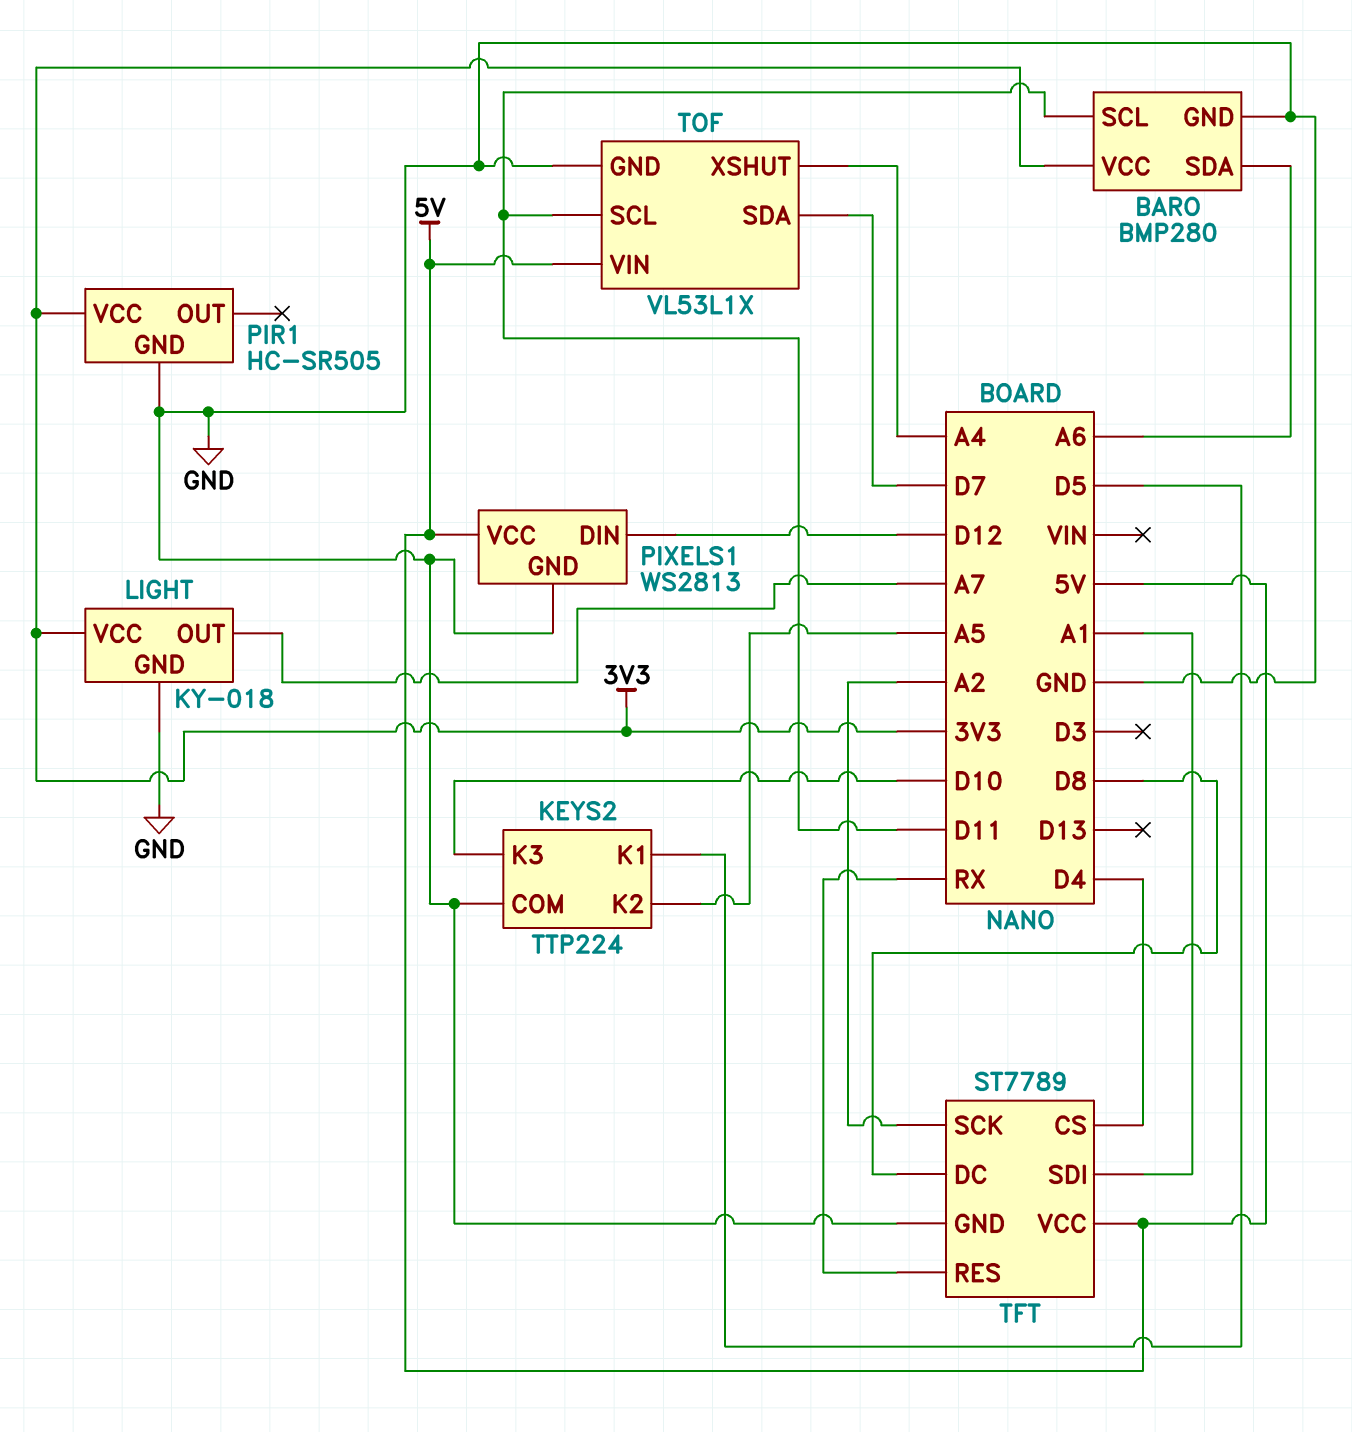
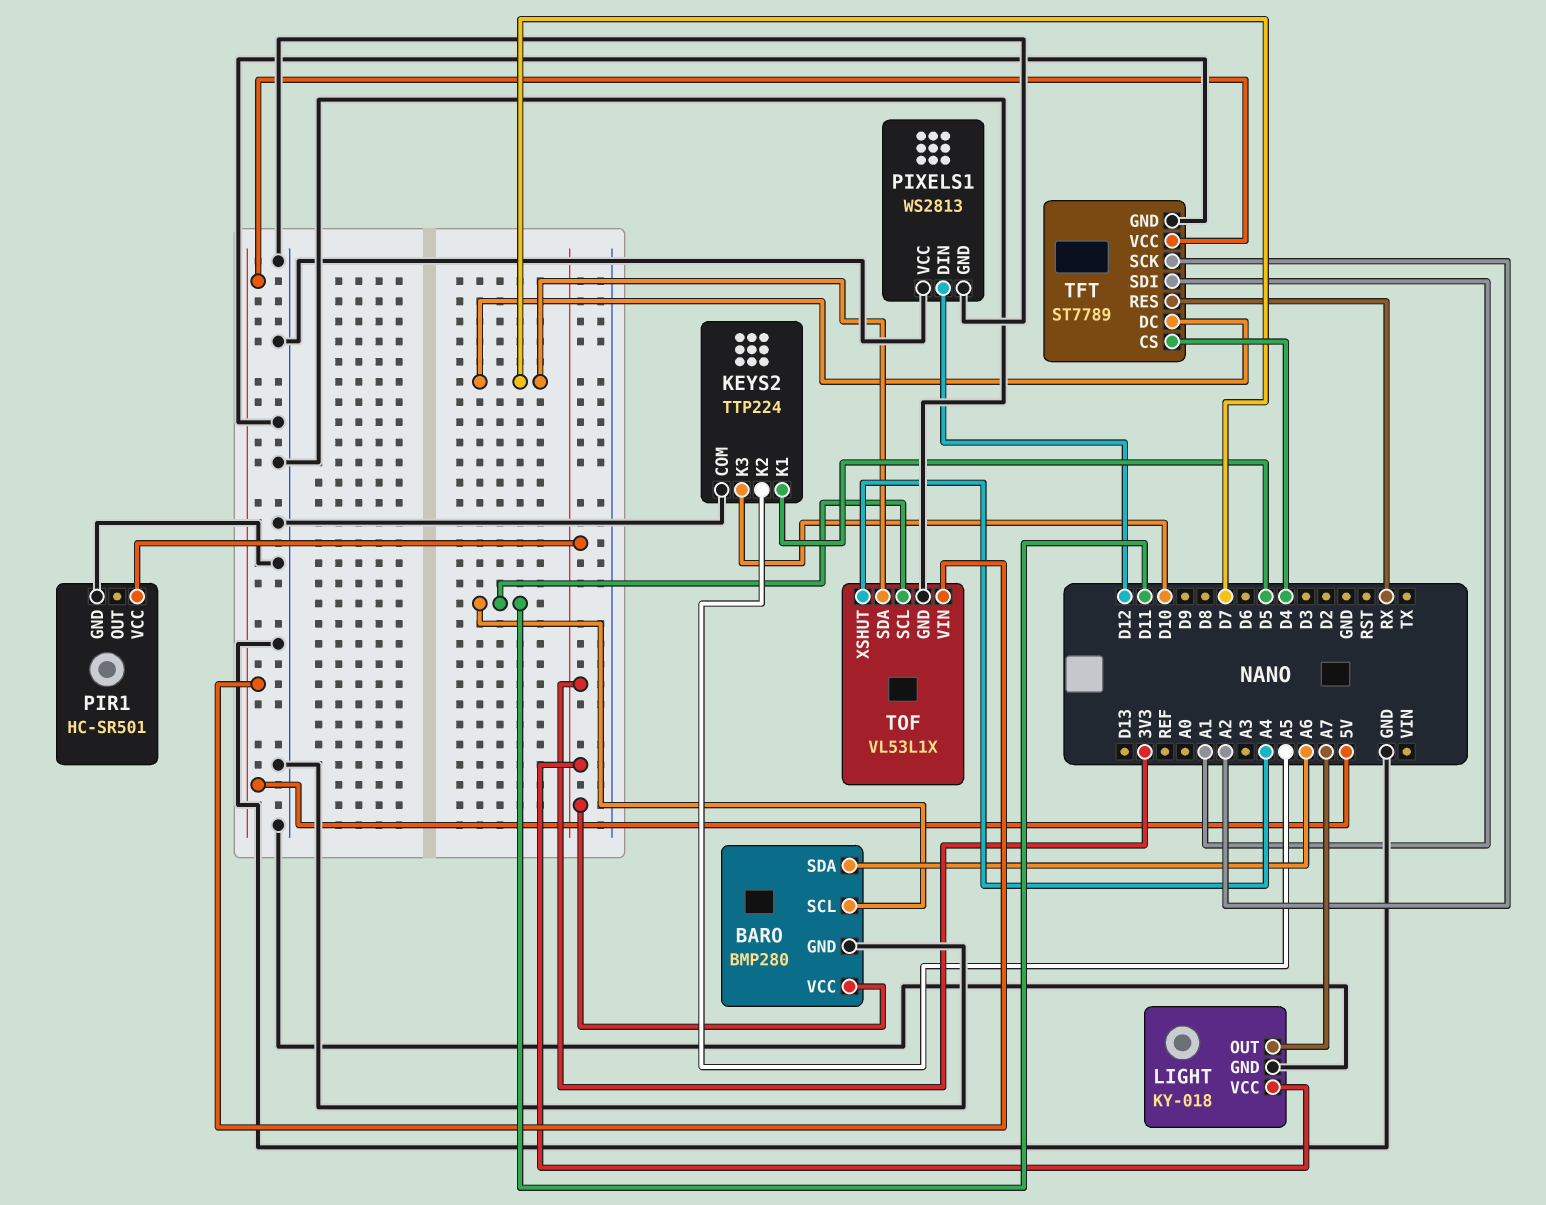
PIR1: HC-SR505 -> HC-SR501
PIXELS1 pin VCC: 5V -> GND
TFT pin DC: D8 -> D7

